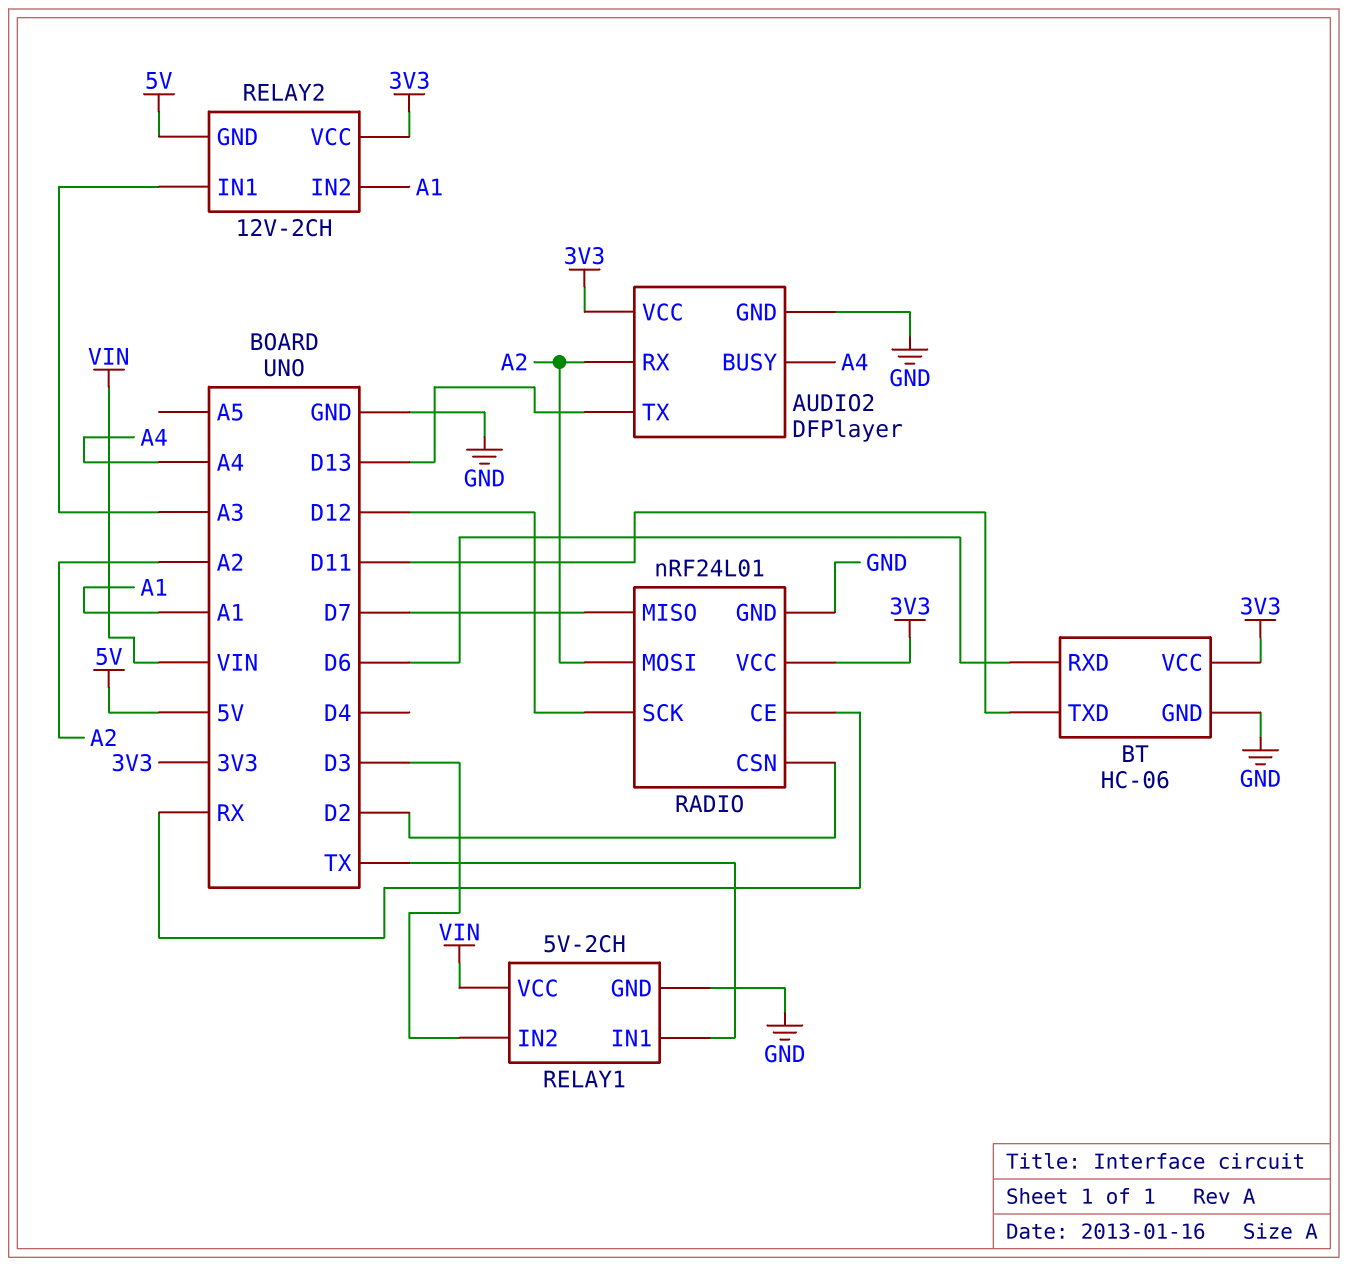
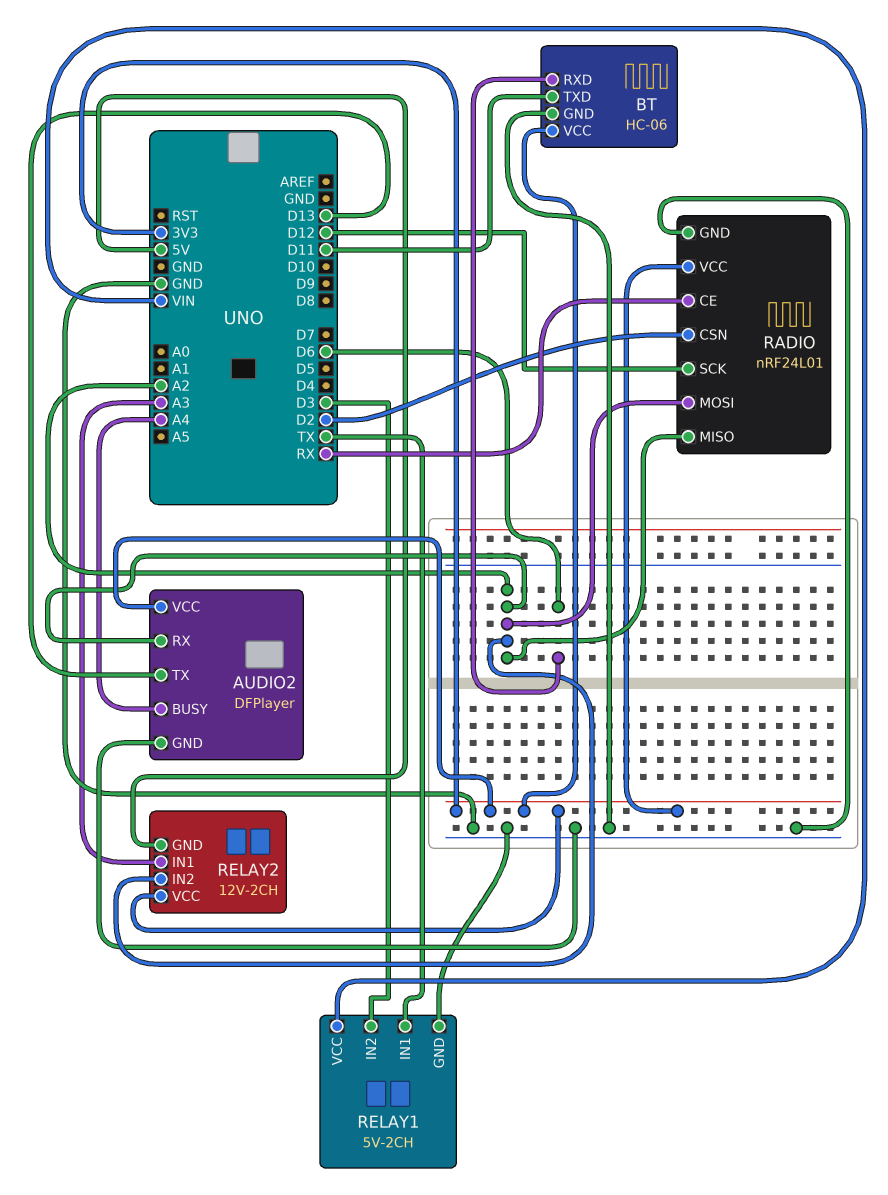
RADIO pin MISO: D7 -> A2
RELAY2 pin IN2: A1 -> A2

